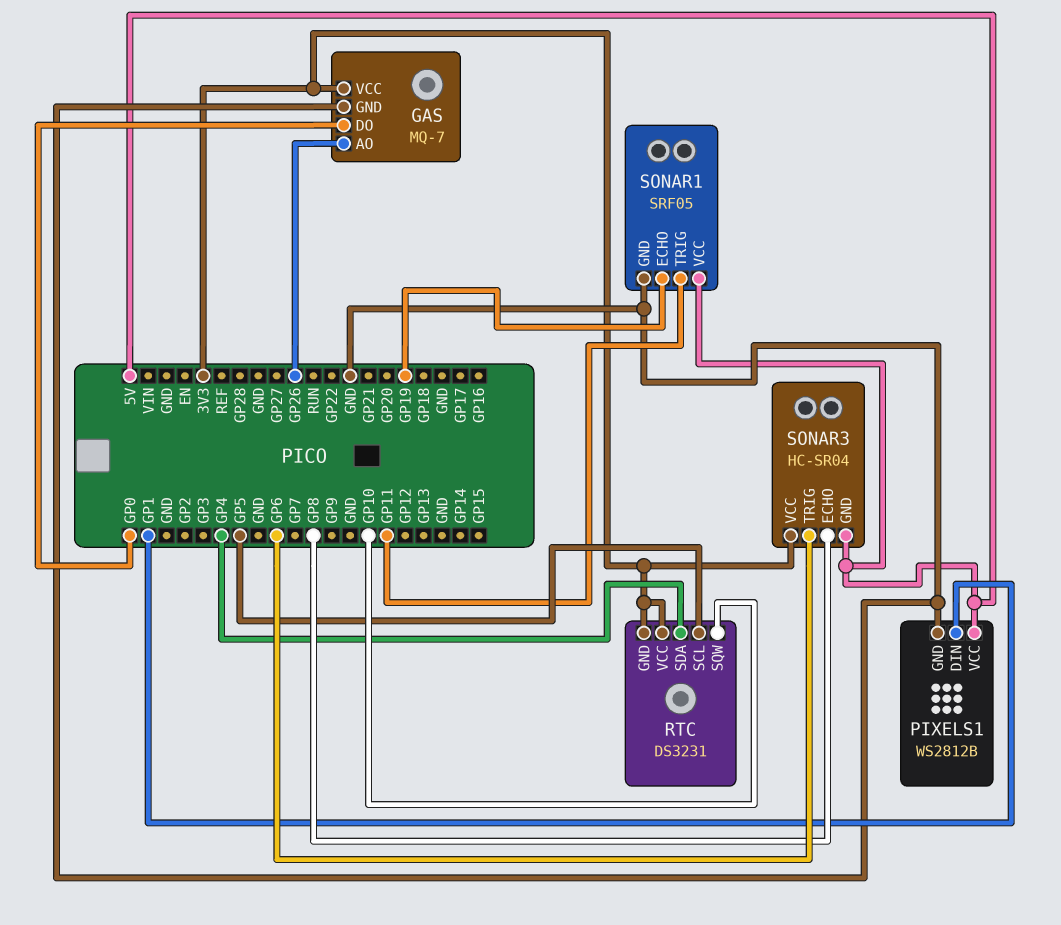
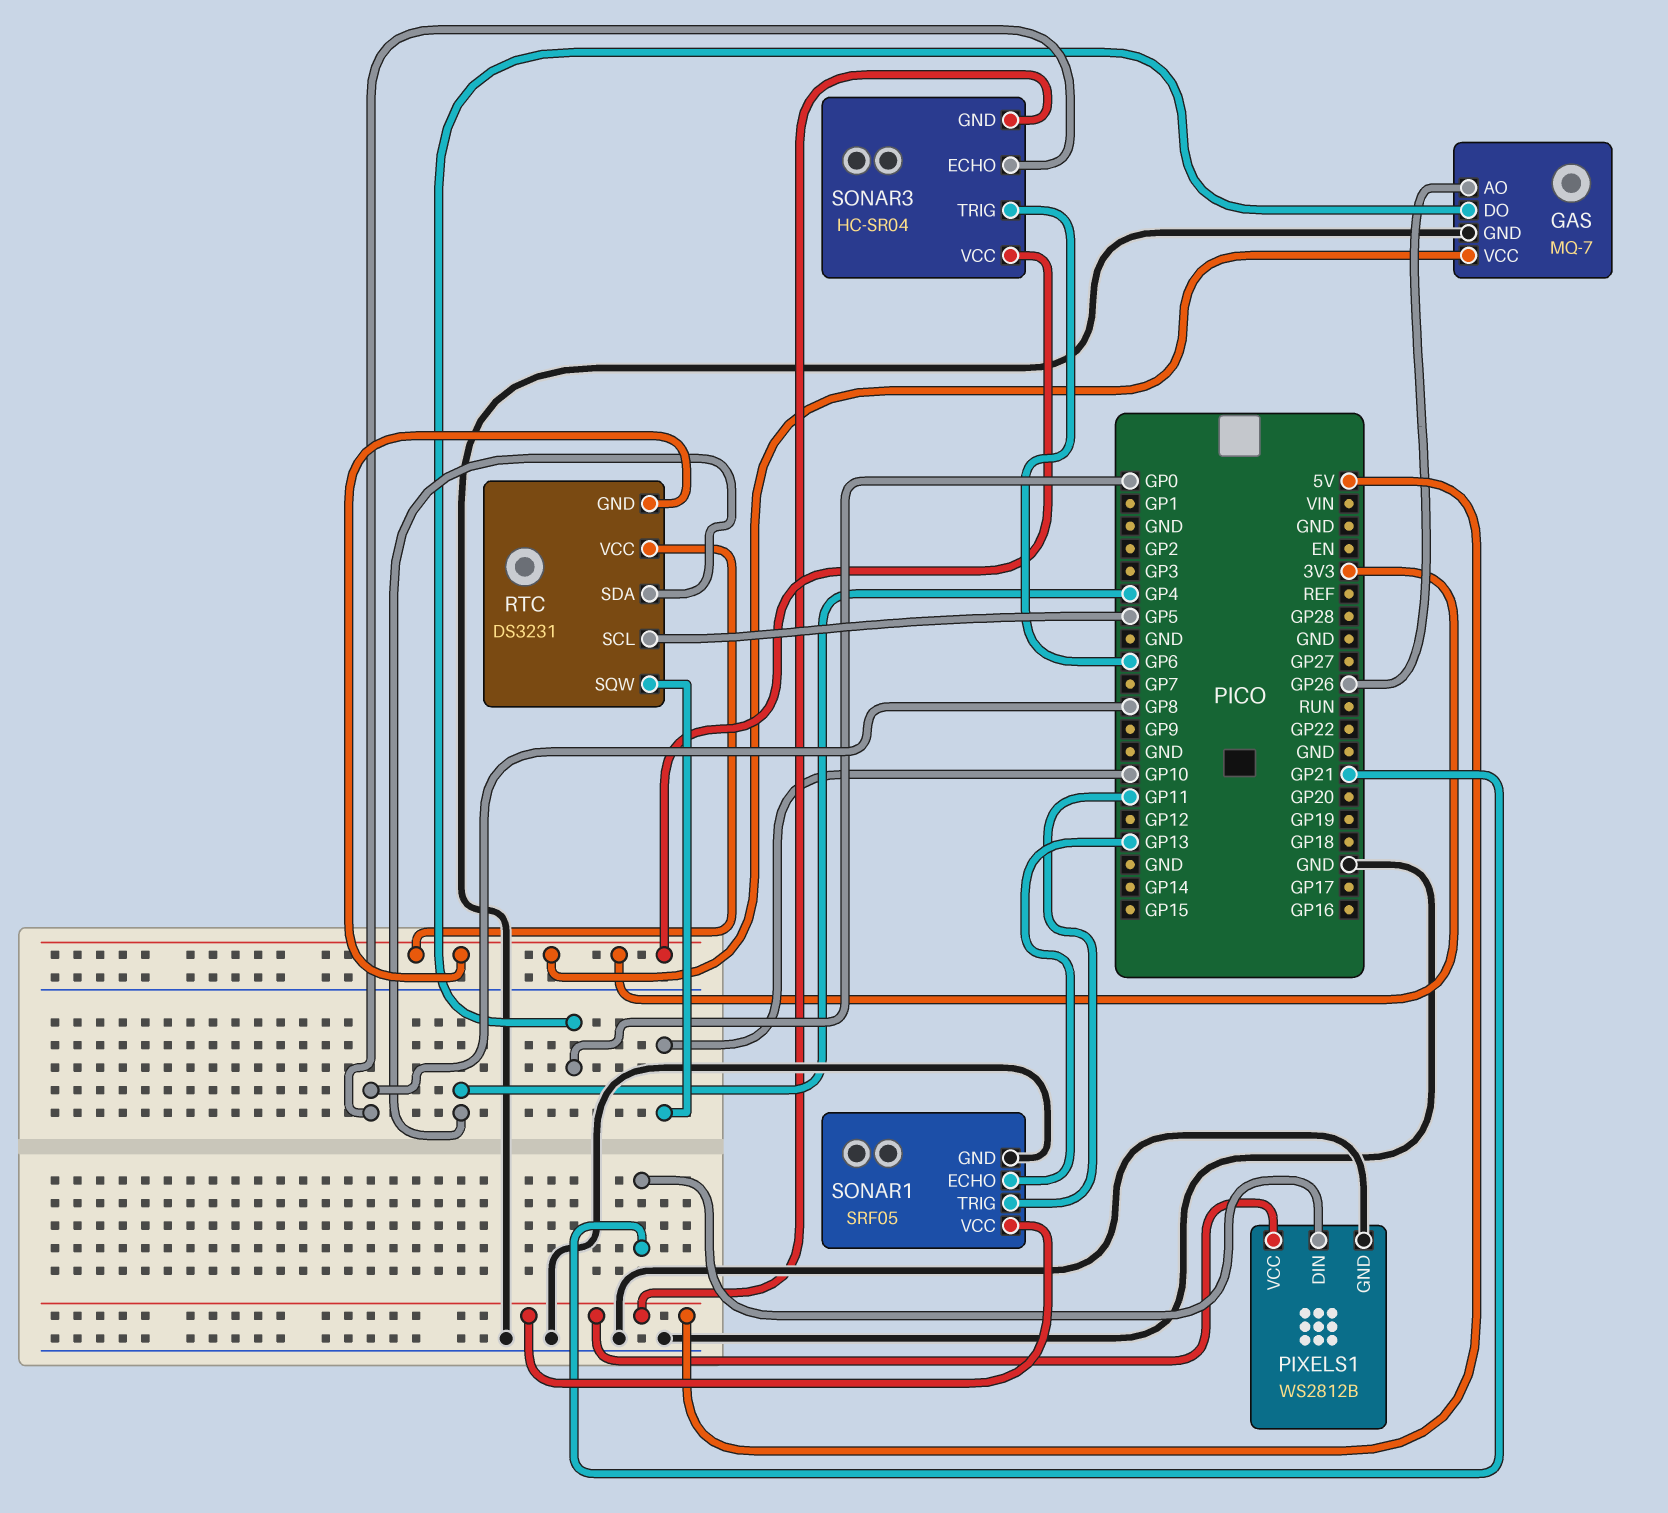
PIXELS1 pin DIN: GP1 -> GP21
SONAR1 pin ECHO: GP19 -> GP13

